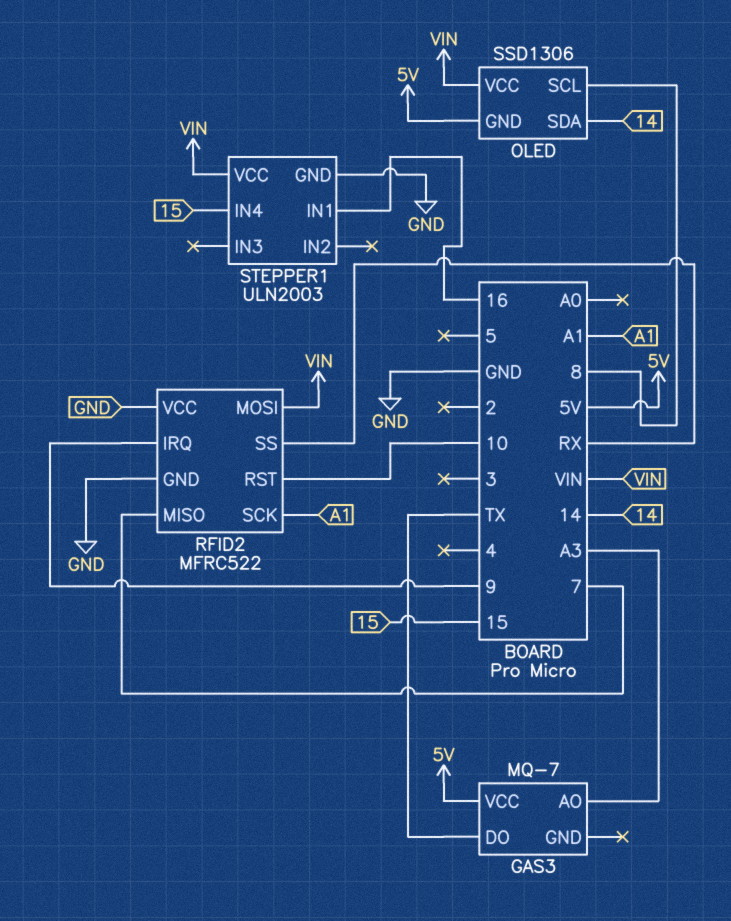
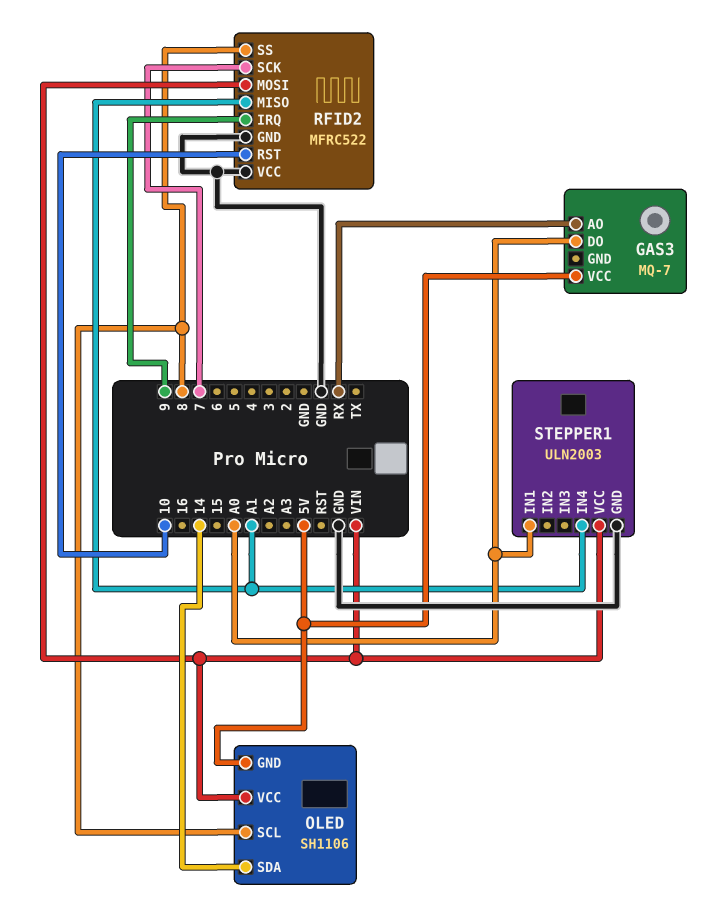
GAS3 pin AO: A3 -> RX
GAS3 pin DO: TX -> A0
OLED: SSD1306 -> SH1106
RFID2 pin MISO: 7 -> A1
RFID2 pin SCK: A1 -> 7
RFID2 pin SS: RX -> 8
STEPPER1 pin IN1: 16 -> A0
STEPPER1 pin IN4: 15 -> A1

